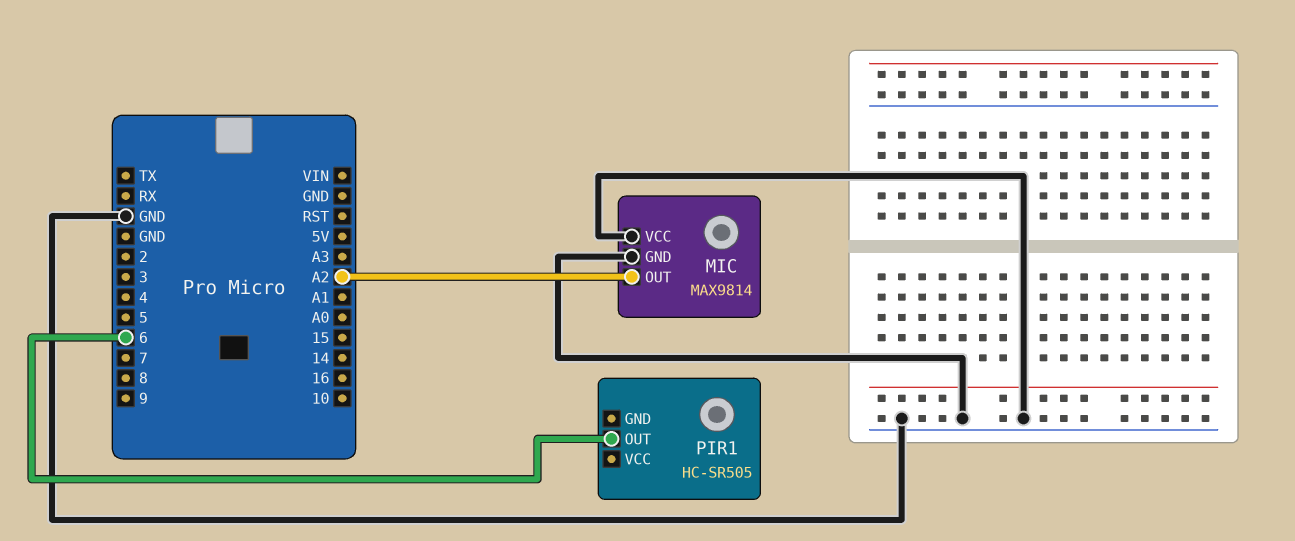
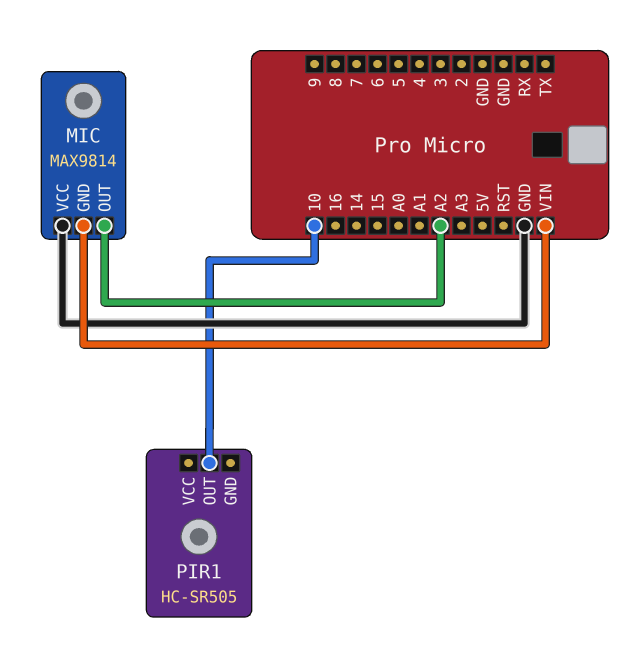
MIC pin GND: GND -> VIN
PIR1 pin OUT: 6 -> 10

